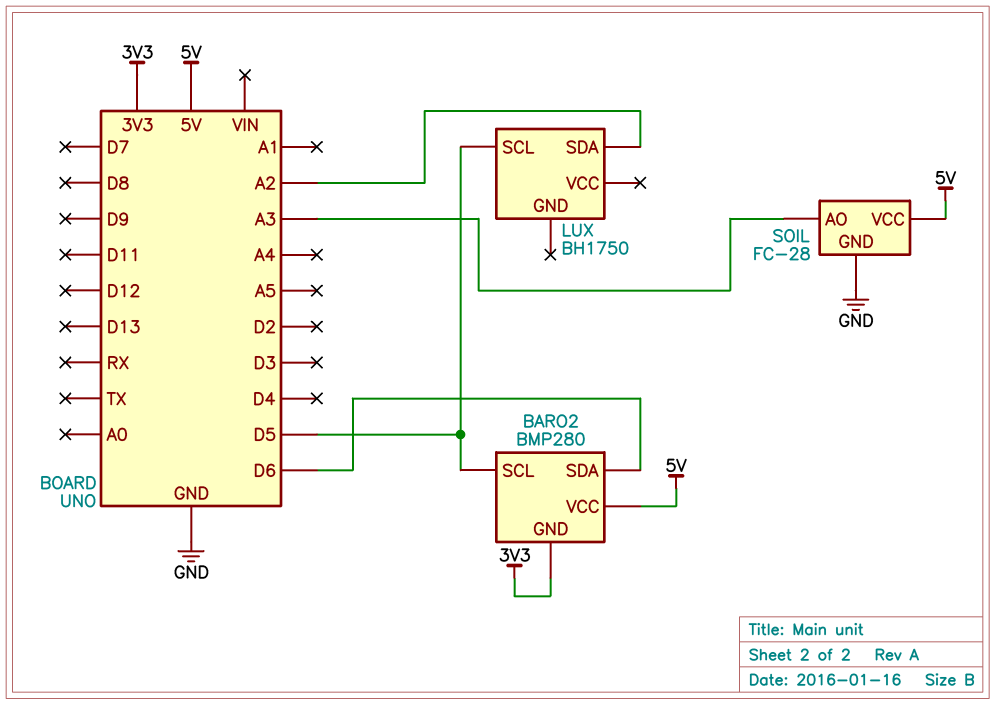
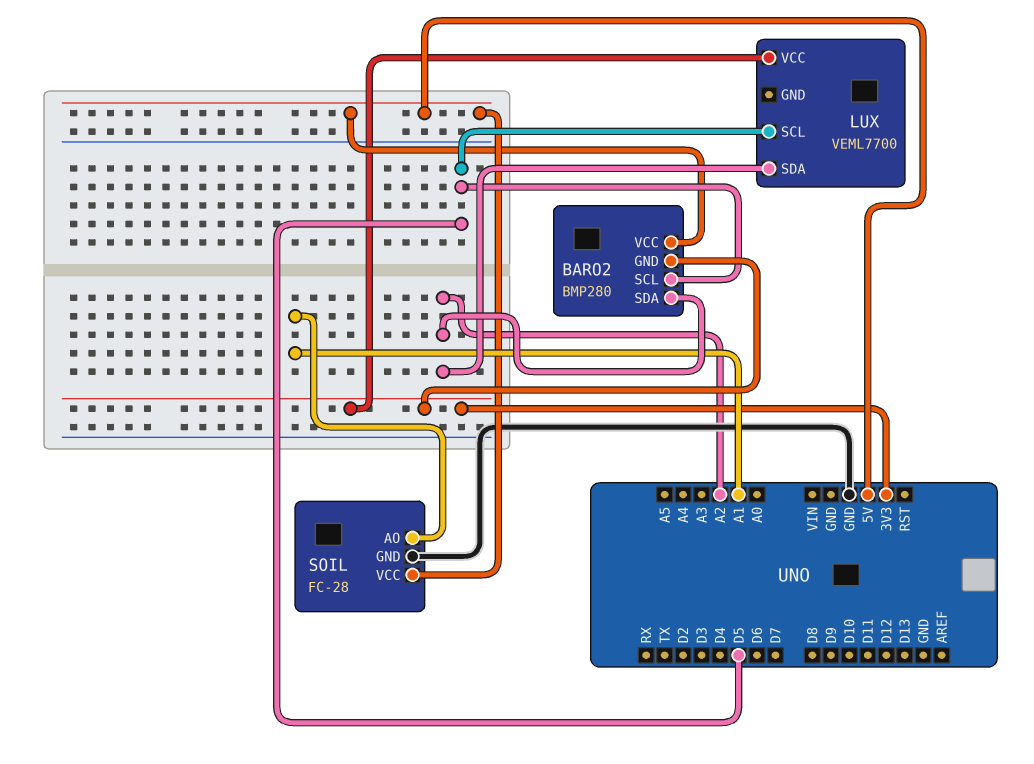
BARO2 pin SDA: D6 -> A2
LUX: BH1750 -> VEML7700
LUX pin VCC: none -> 3V3
SOIL pin AO: A3 -> A1

